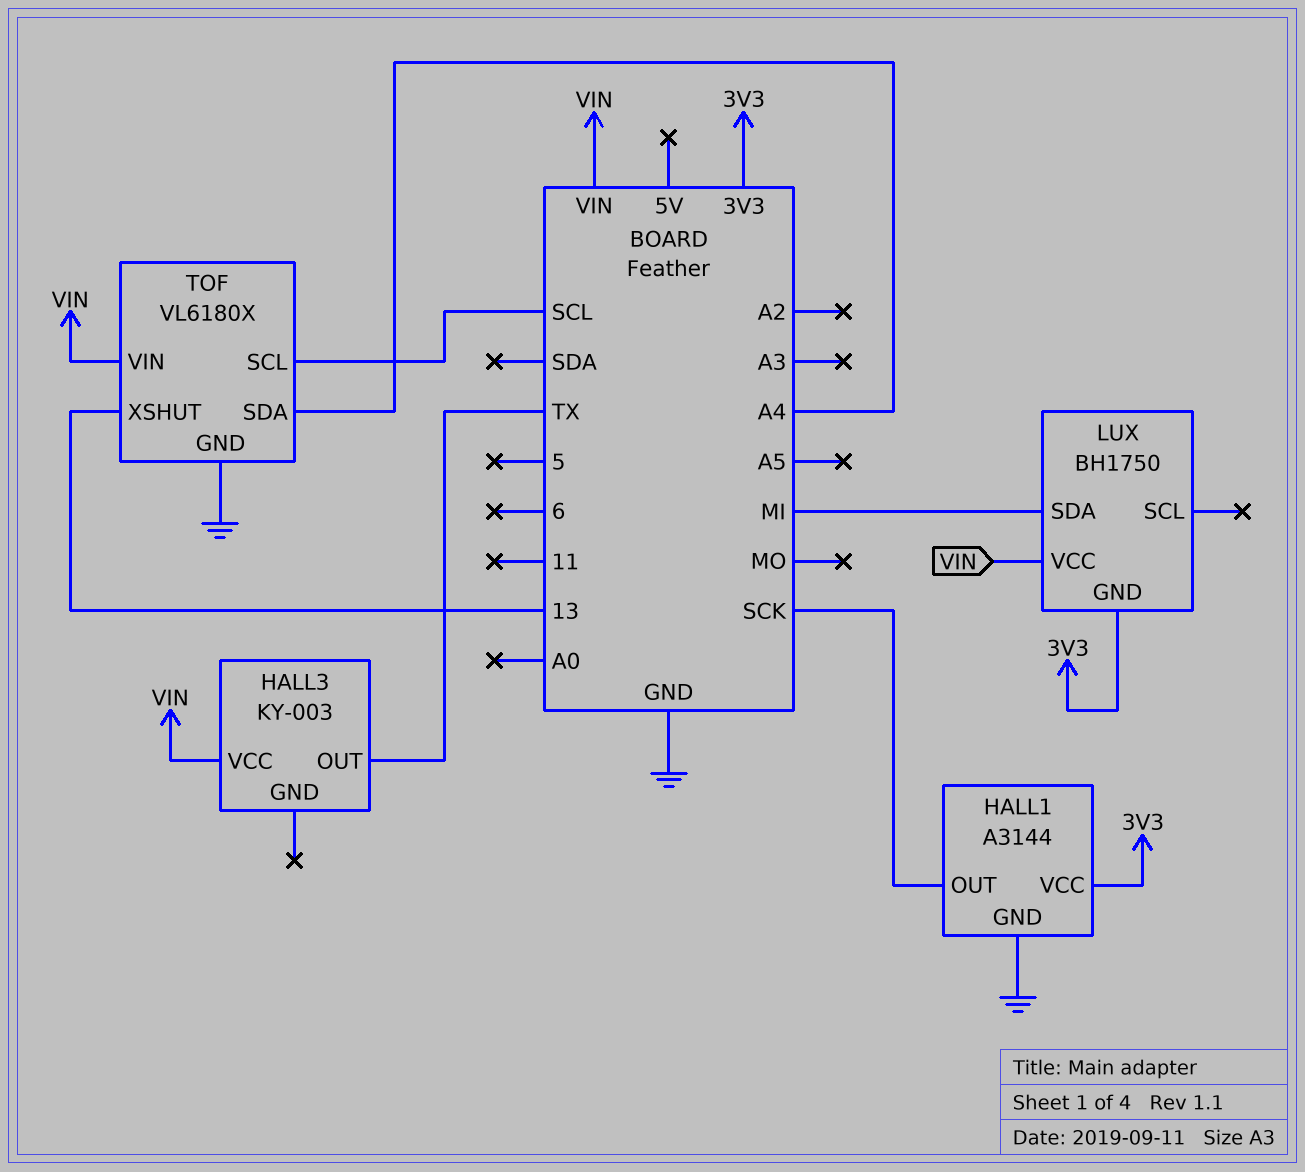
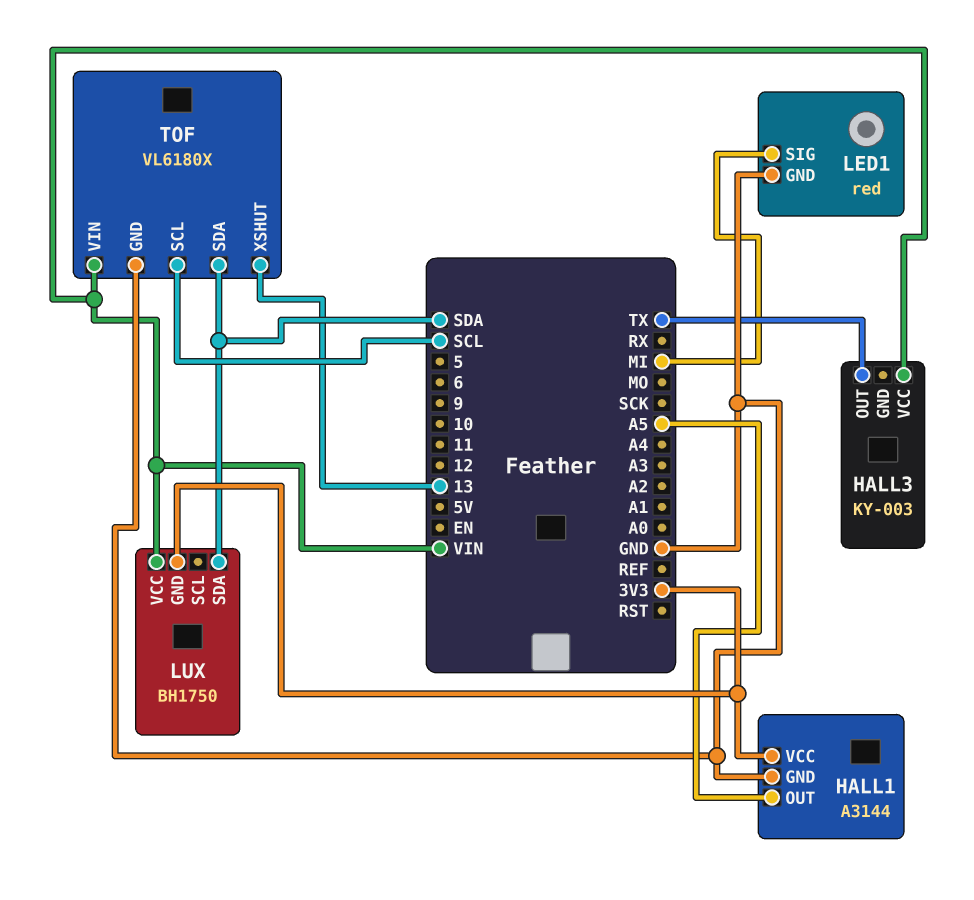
HALL1 pin OUT: SCK -> A5
LED1: none -> red
LED1 pin GND: none -> GND
LED1 pin SIG: none -> MI
LUX pin SDA: MI -> SDA
TOF pin SDA: A4 -> SDA

